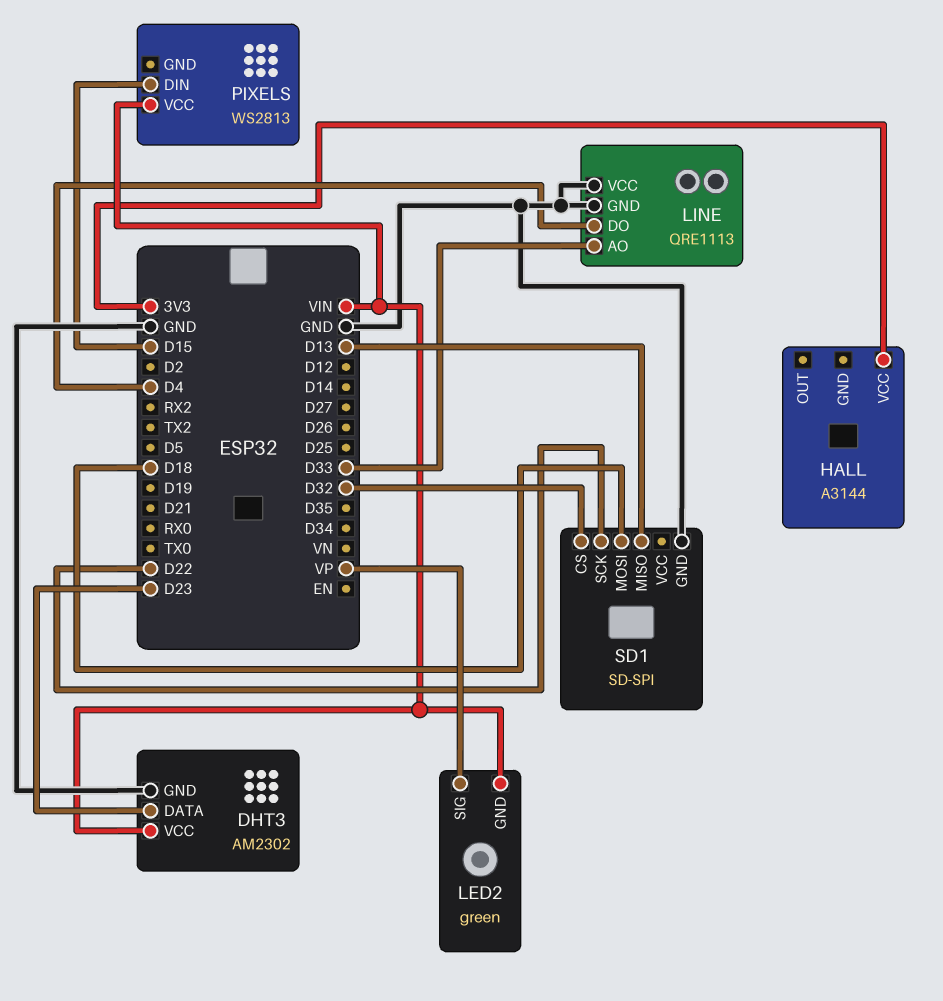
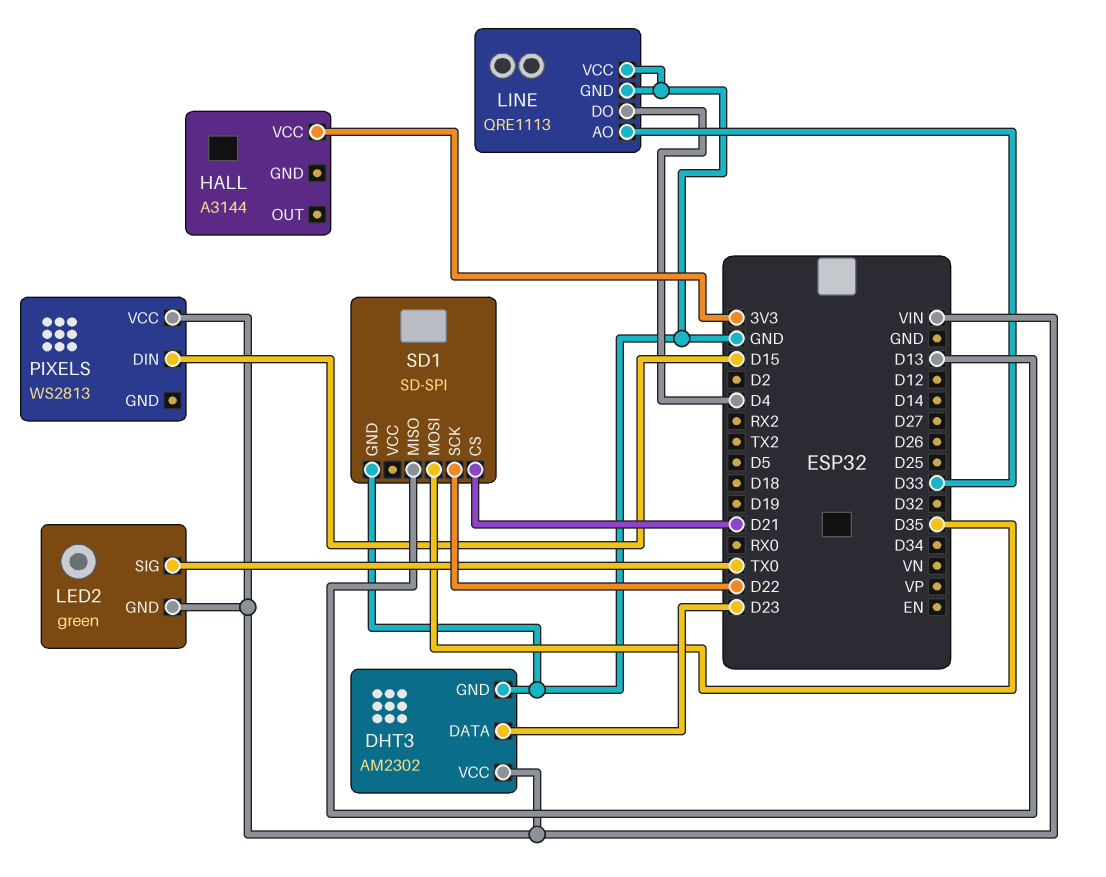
LED2 pin SIG: VP -> TX0
SD1 pin CS: D32 -> D21
SD1 pin MOSI: D18 -> D35

